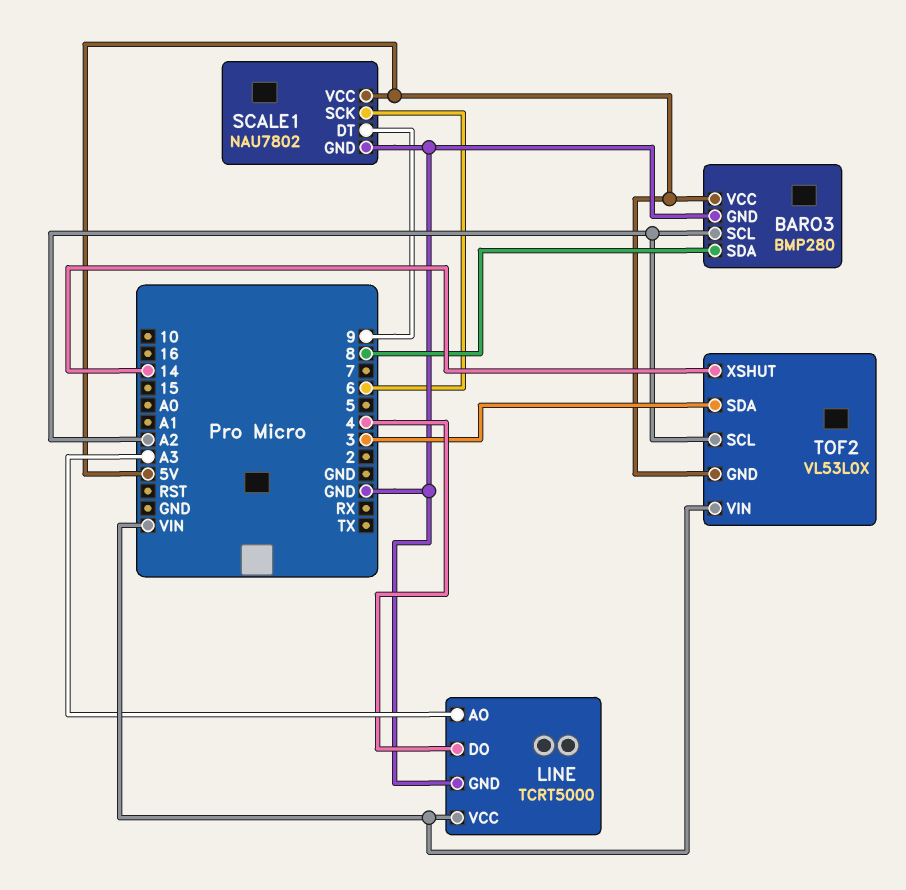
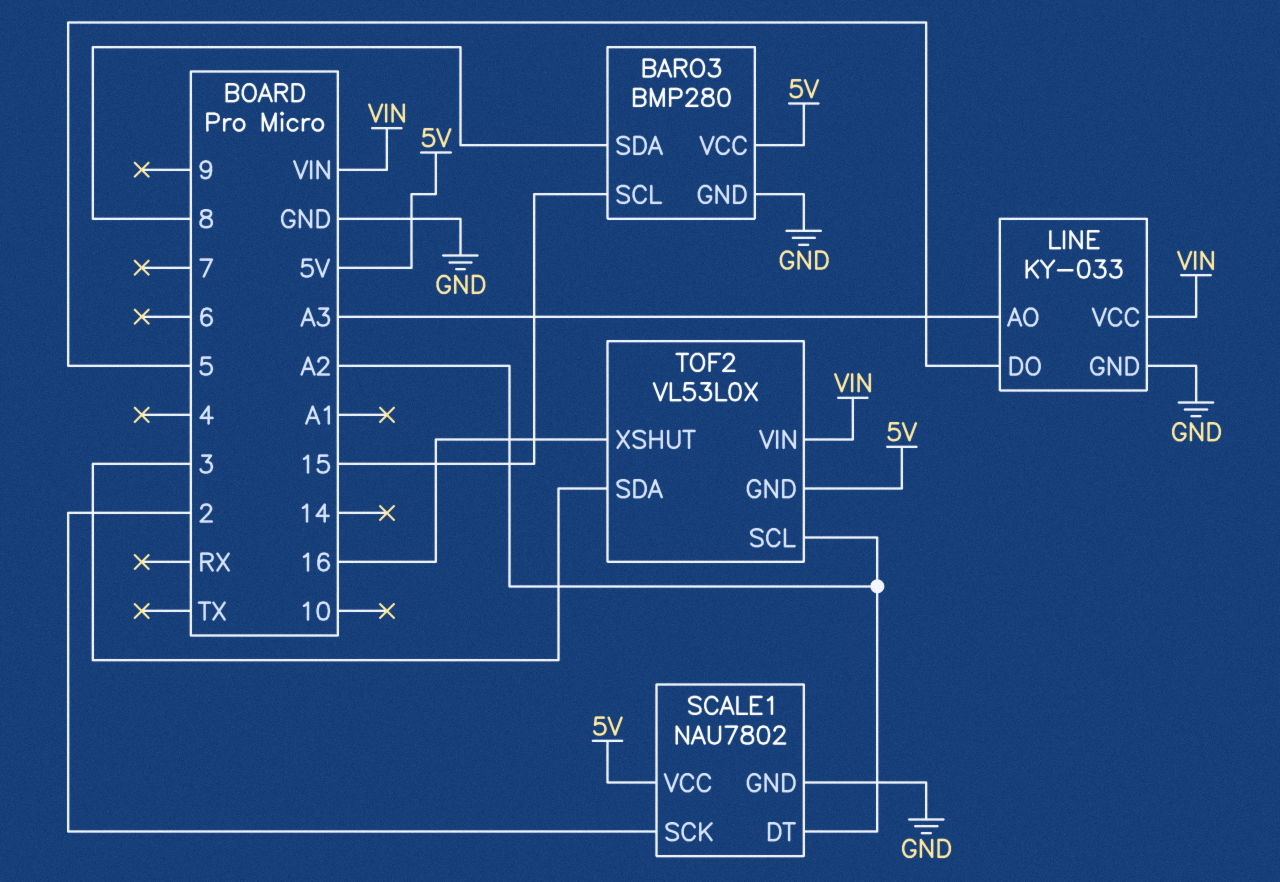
BARO3 pin SCL: A2 -> 15
LINE: TCRT5000 -> KY-033
LINE pin DO: 4 -> 5
SCALE1 pin DT: 9 -> A2
SCALE1 pin SCK: 6 -> 2
TOF2 pin XSHUT: 14 -> 16

